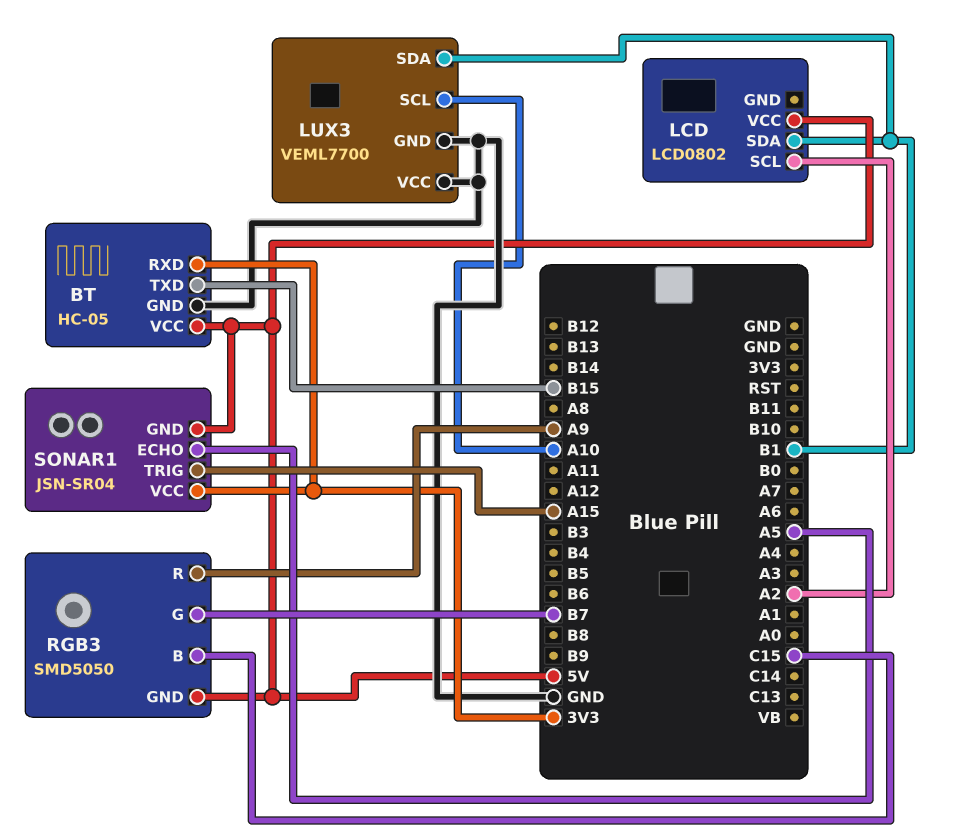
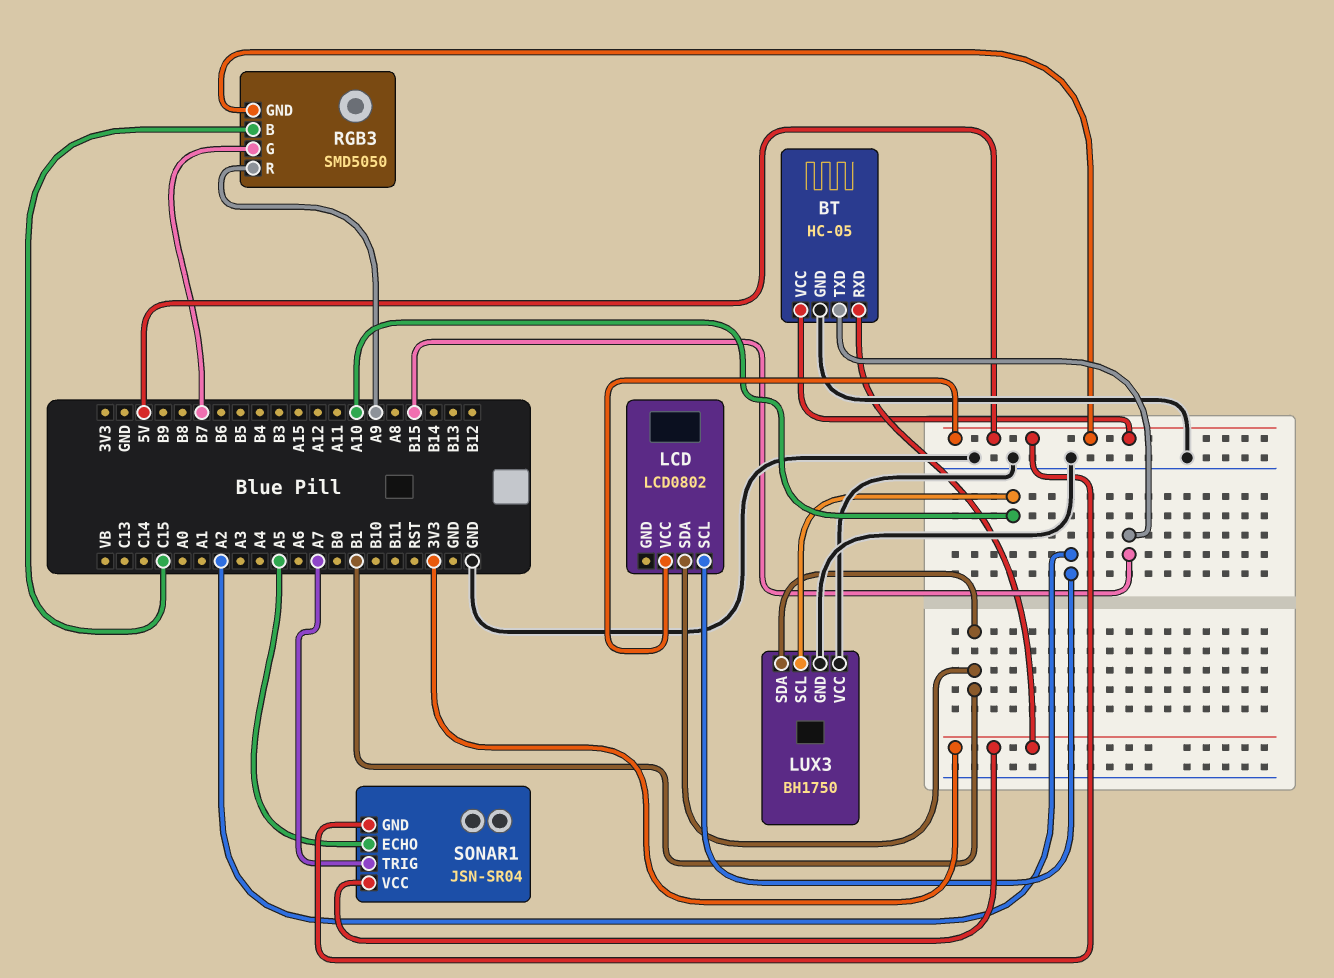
LUX3: VEML7700 -> BH1750
SONAR1 pin TRIG: A15 -> A7

